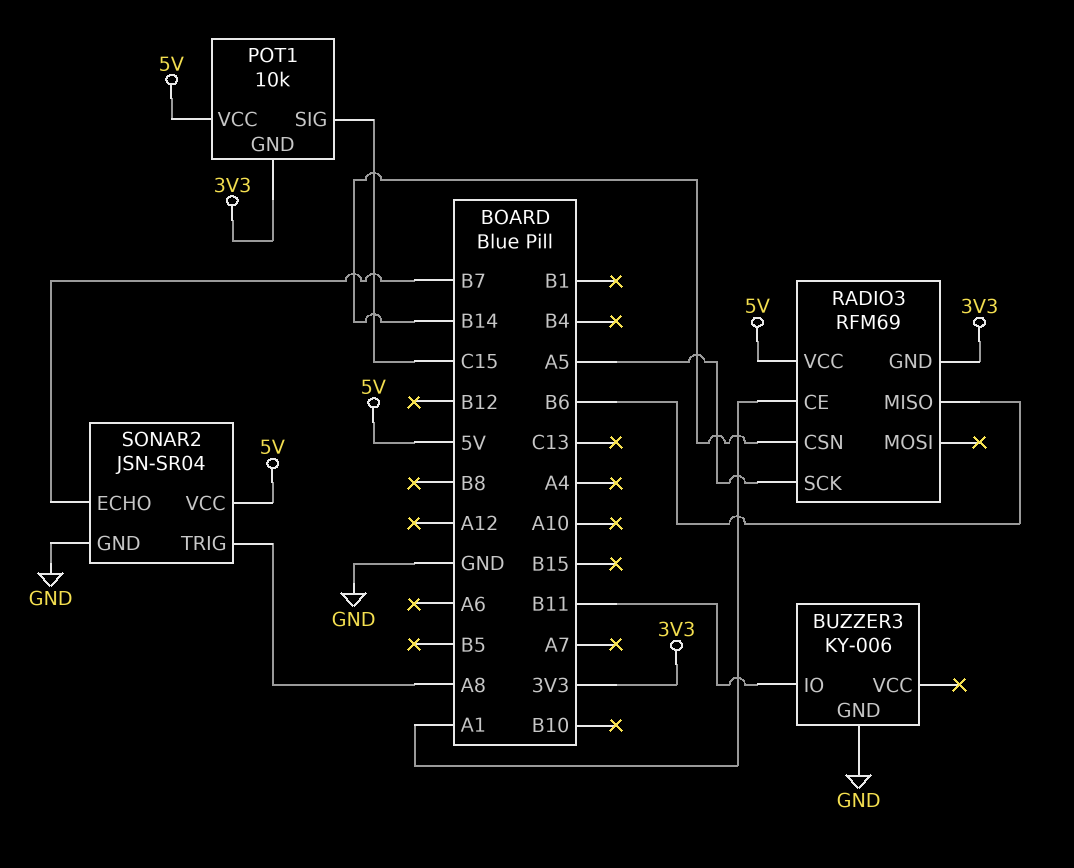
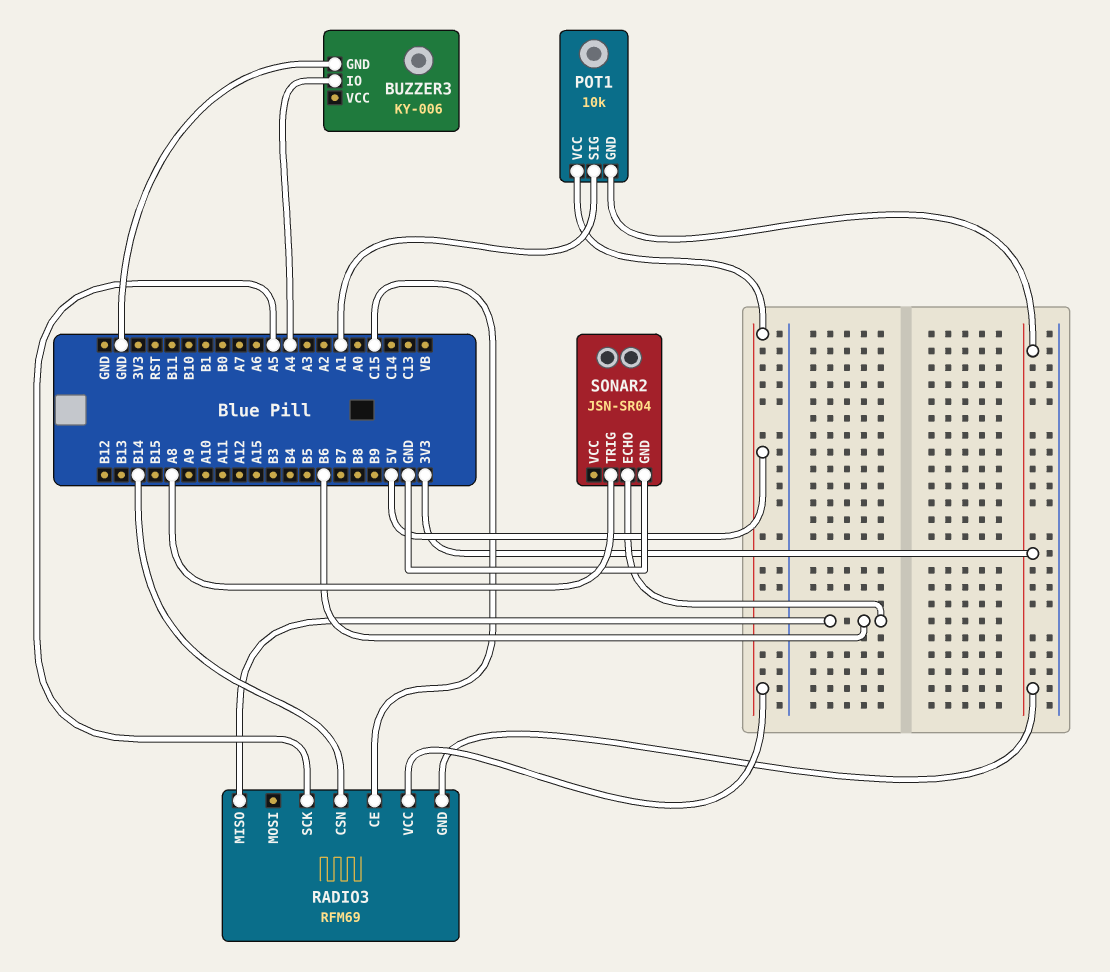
BUZZER3 pin IO: B11 -> A4
POT1 pin SIG: C15 -> A1
RADIO3 pin CE: A1 -> C15
SONAR2 pin ECHO: B7 -> B6
SONAR2 pin VCC: 5V -> none

